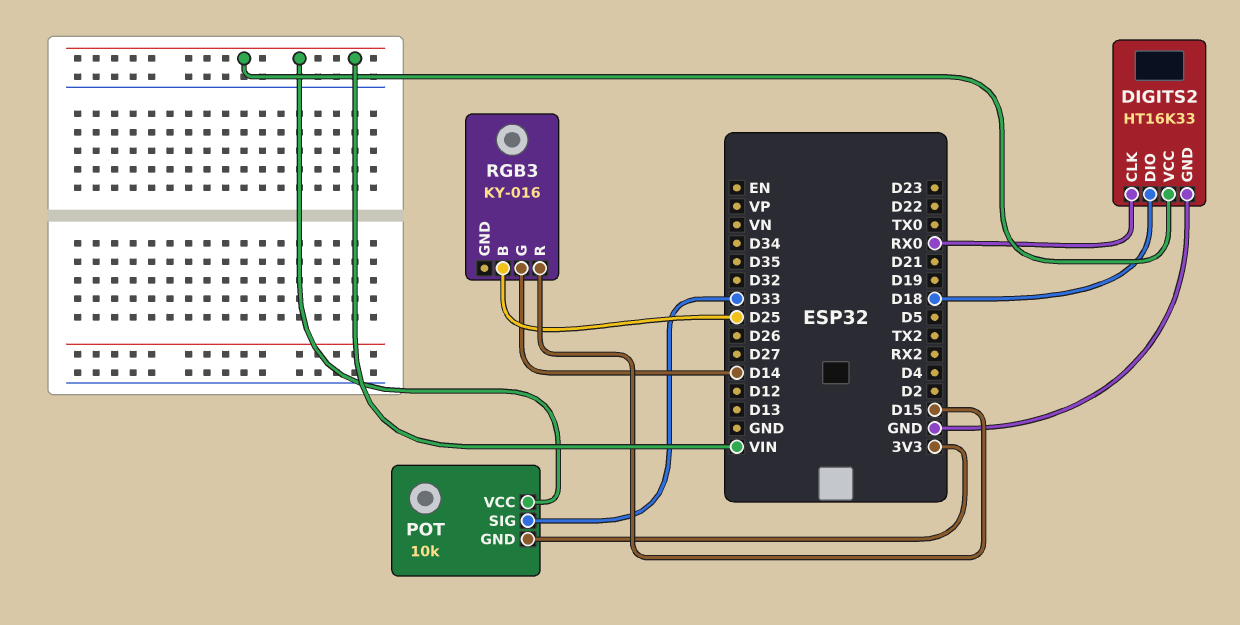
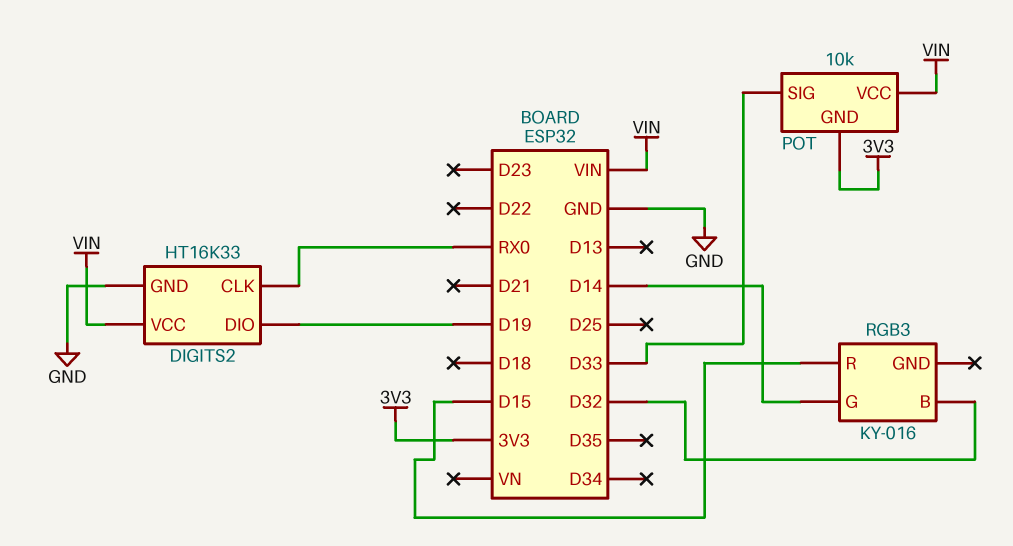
DIGITS2 pin DIO: D18 -> D19
RGB3 pin B: D25 -> D32

